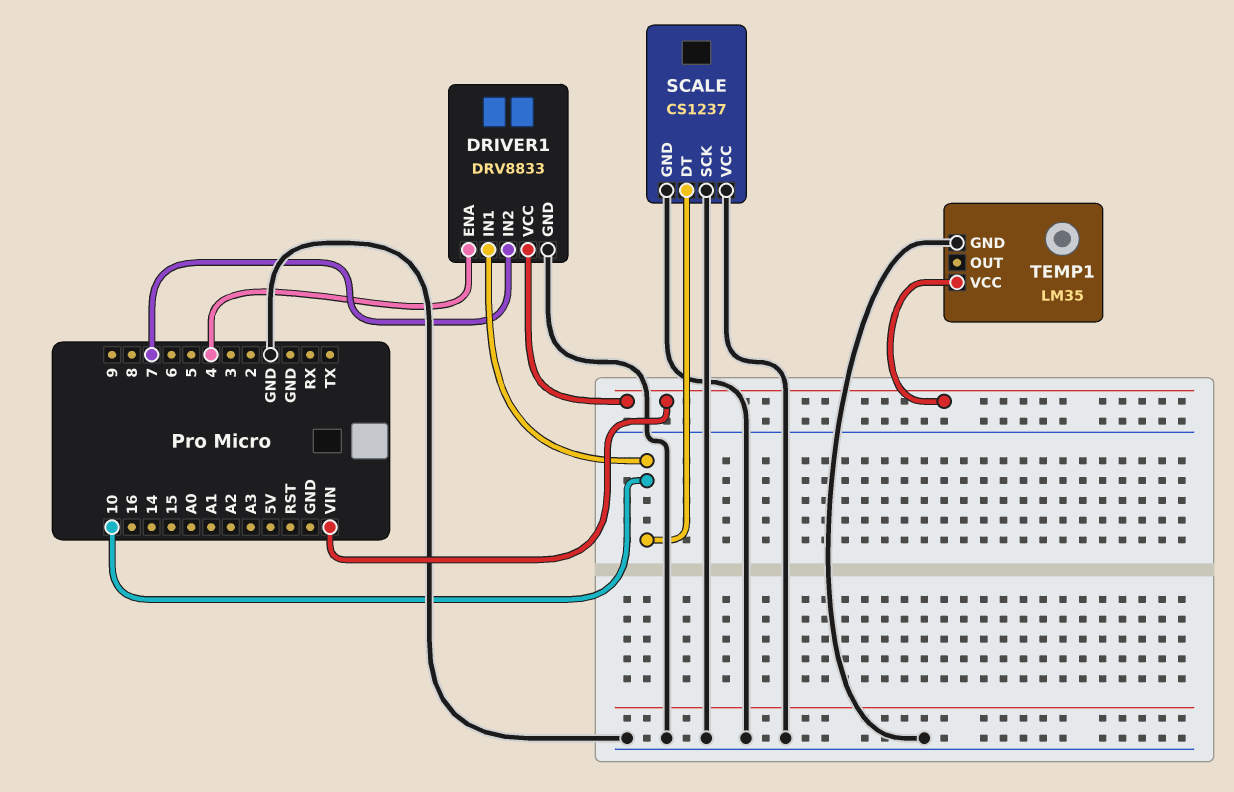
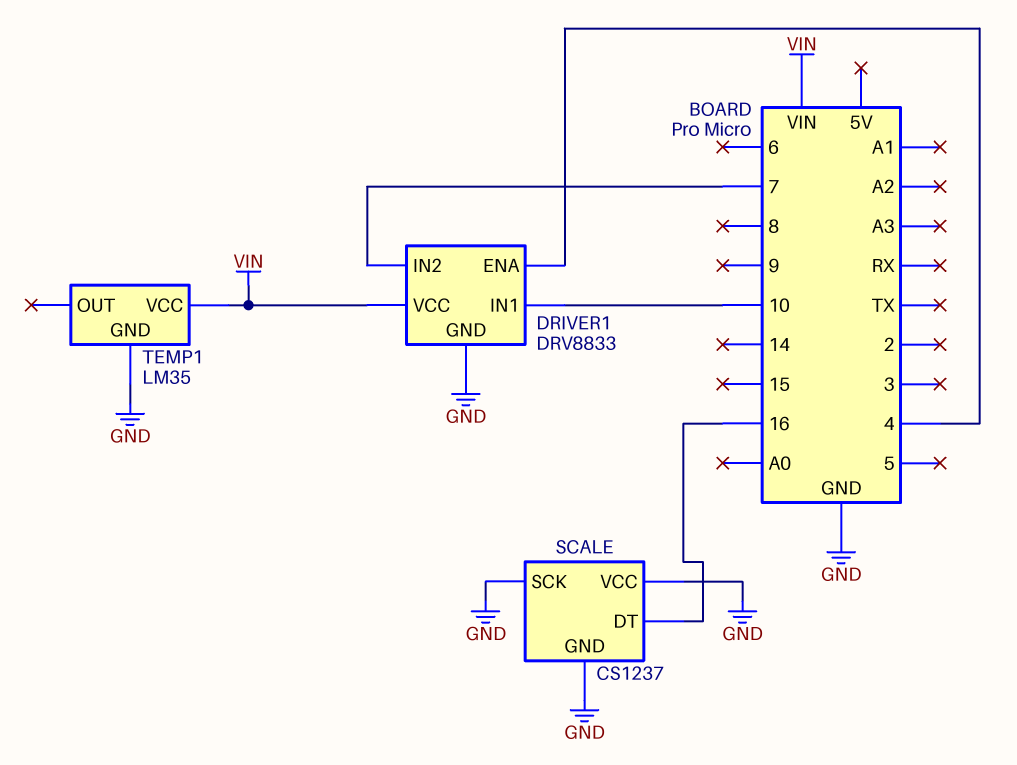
SCALE pin DT: 10 -> 16

